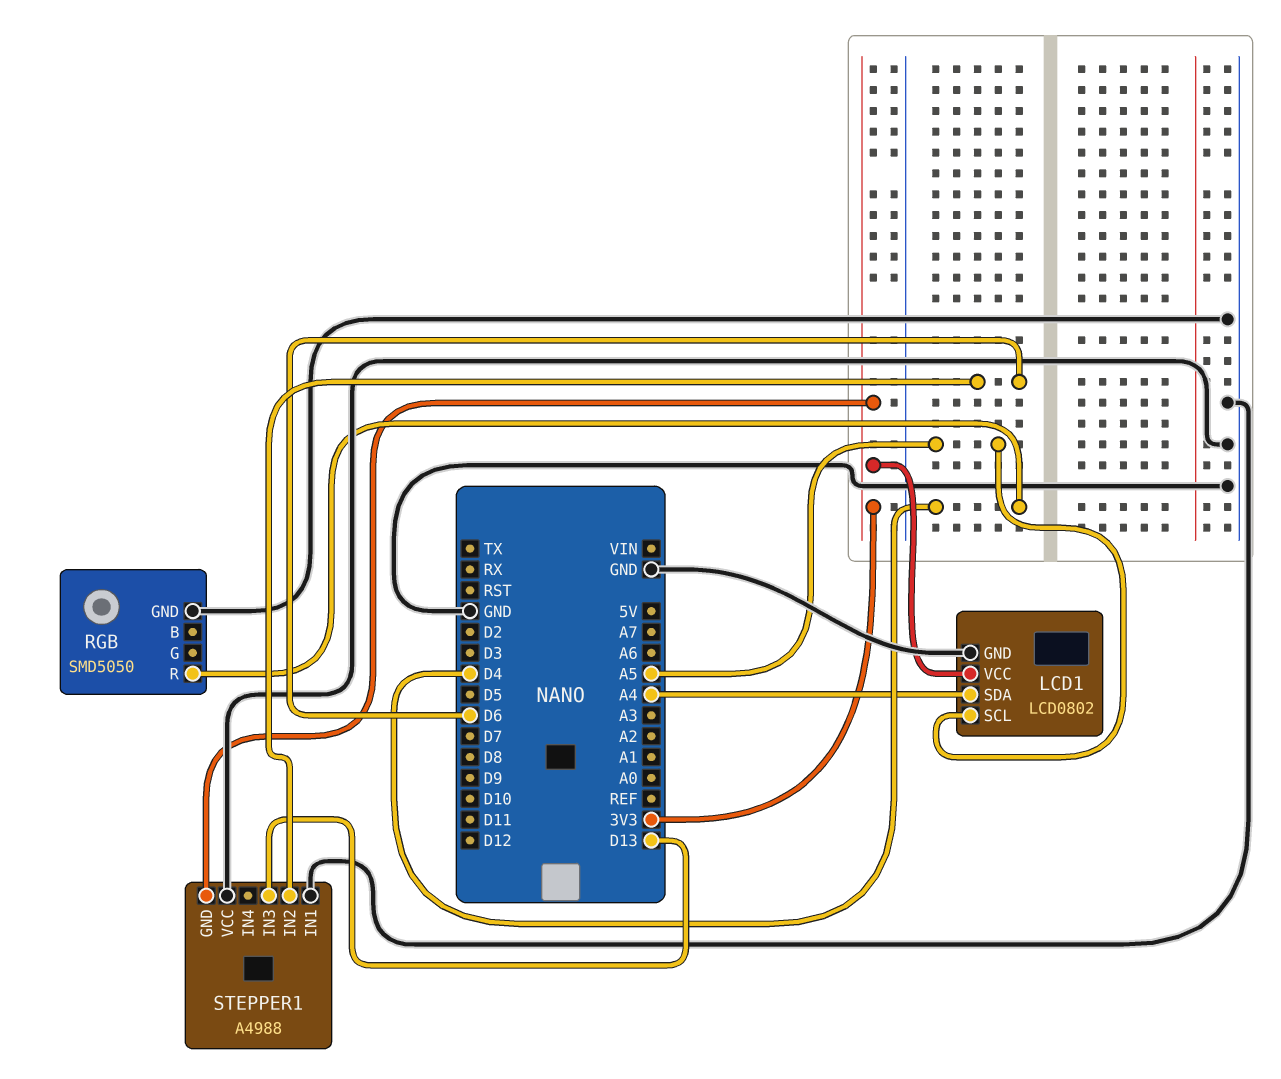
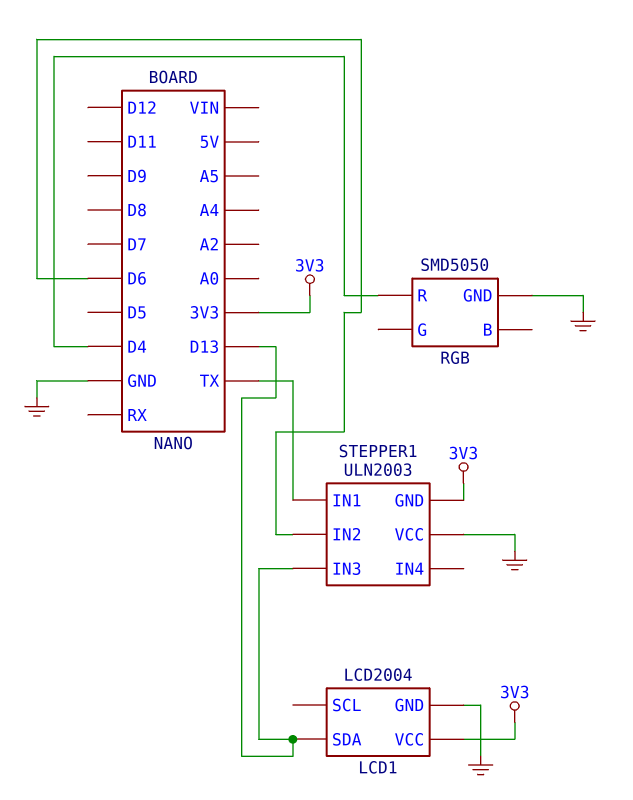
LCD1: LCD0802 -> LCD2004
LCD1 pin SCL: A5 -> none
LCD1 pin SDA: A4 -> D13
STEPPER1: A4988 -> ULN2003
STEPPER1 pin IN1: GND -> TX

